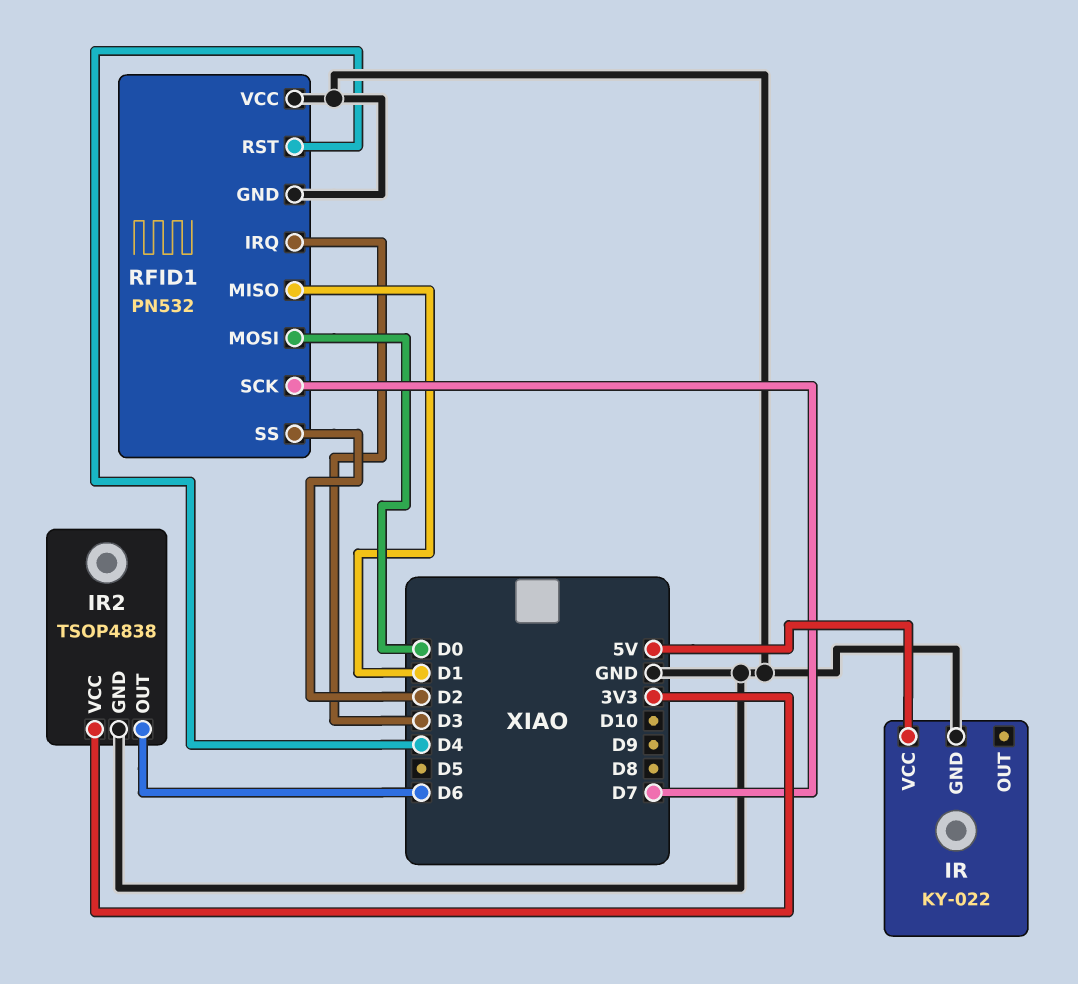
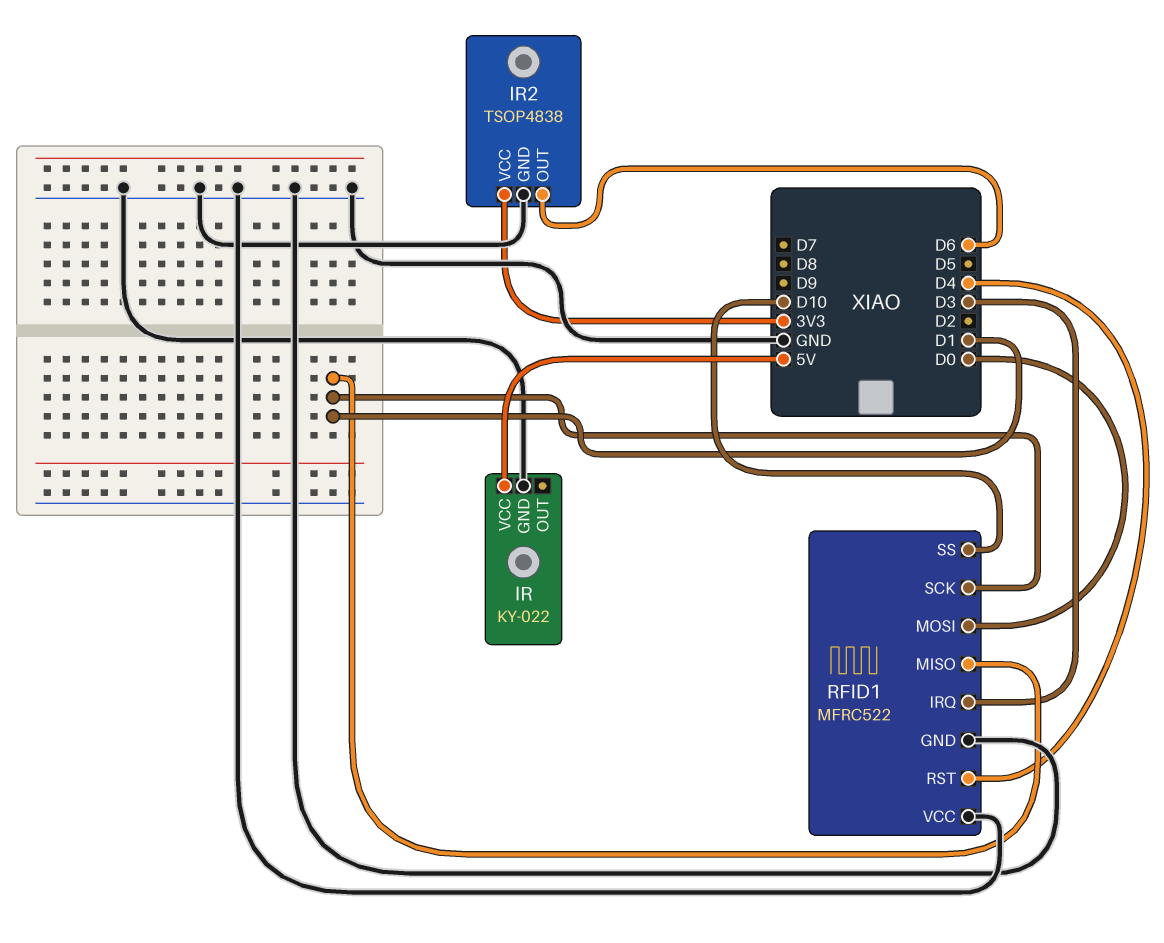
RFID1: PN532 -> MFRC522
RFID1 pin SCK: D7 -> D1
RFID1 pin SS: D2 -> D10

